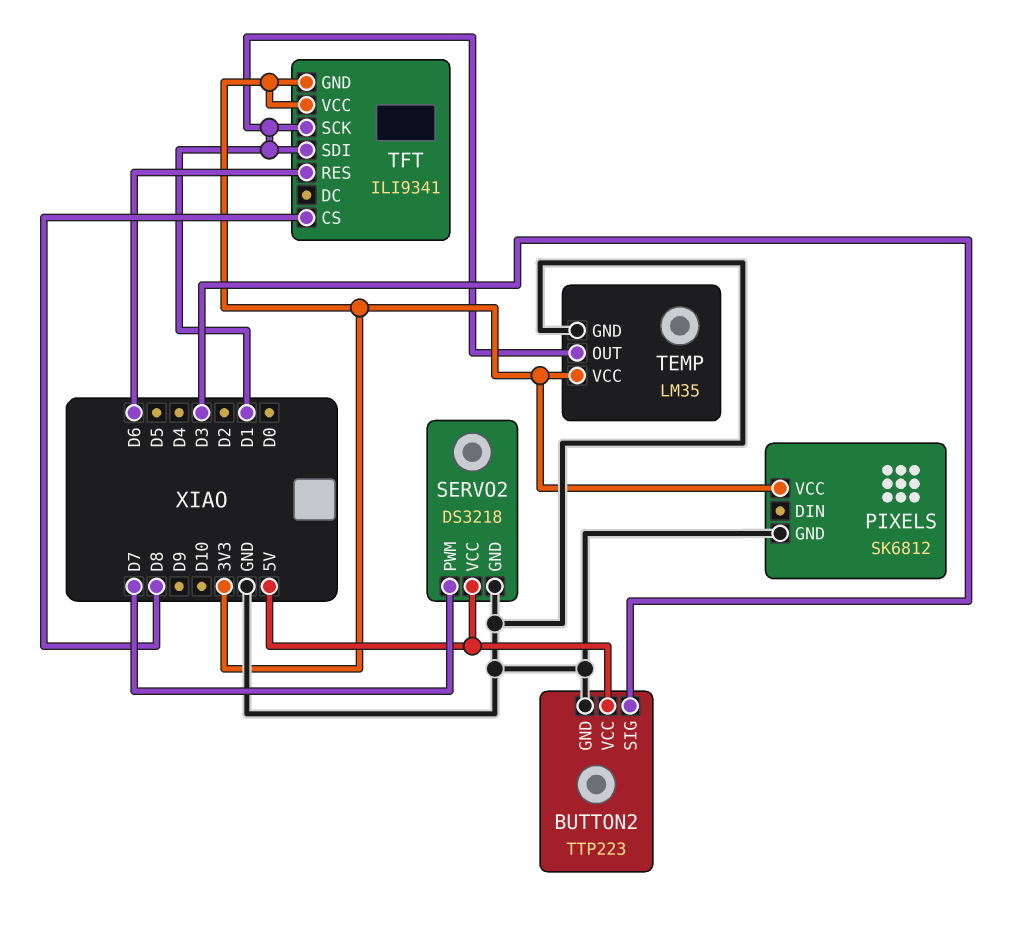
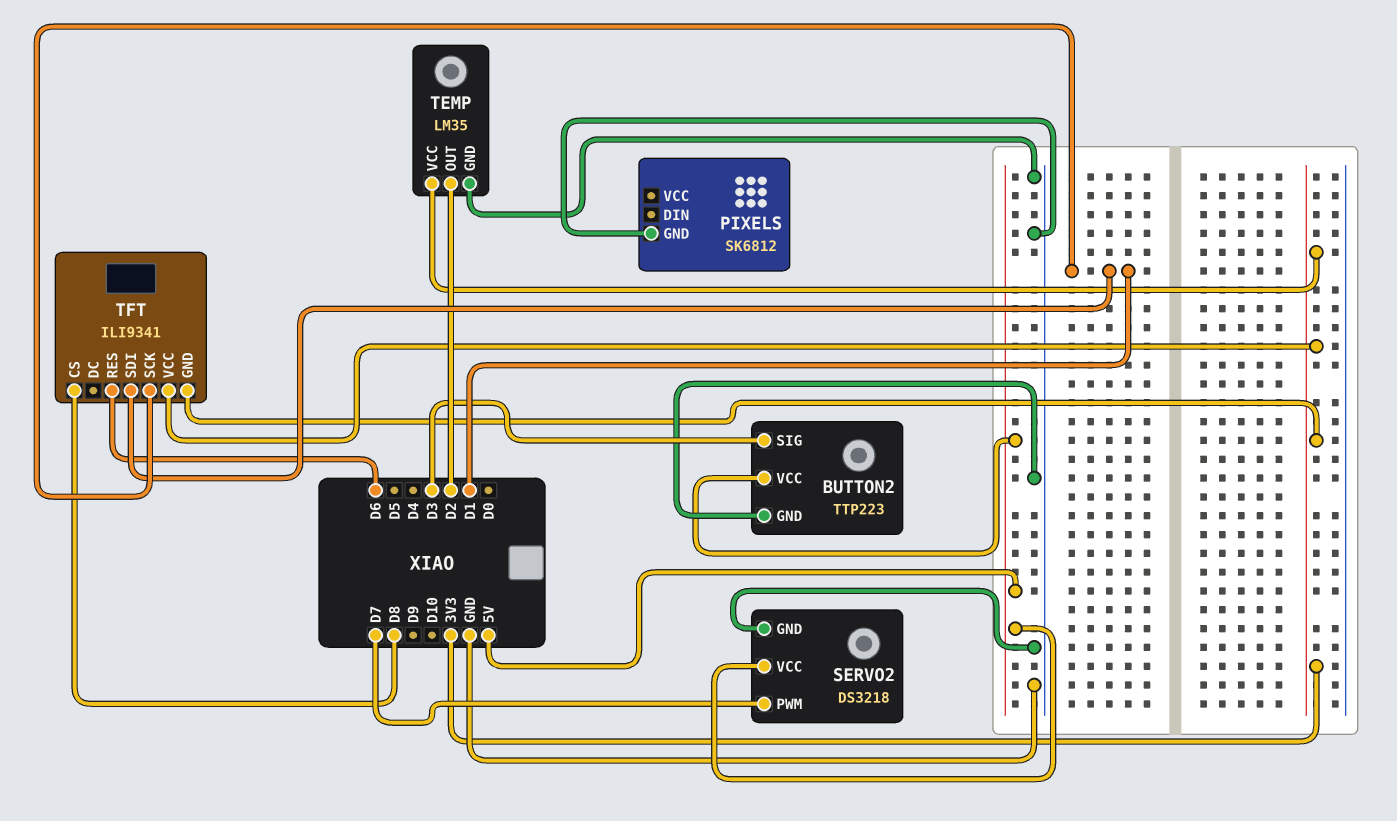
PIXELS pin VCC: 3V3 -> none
TEMP pin OUT: D1 -> D2

